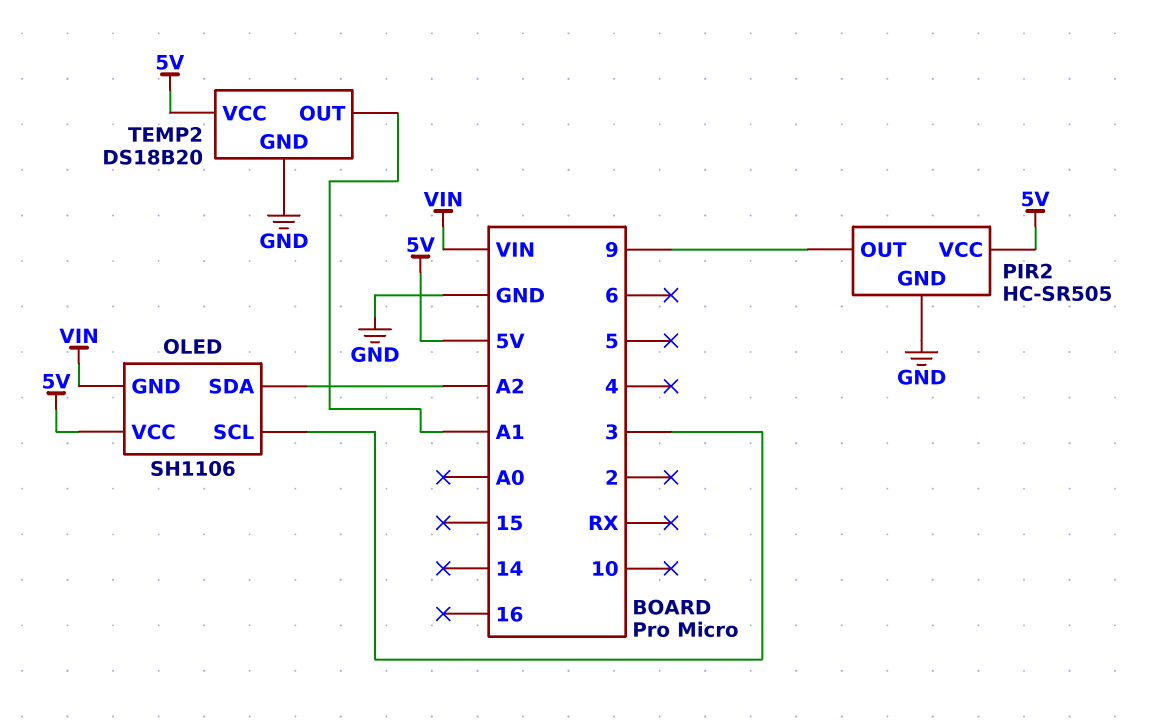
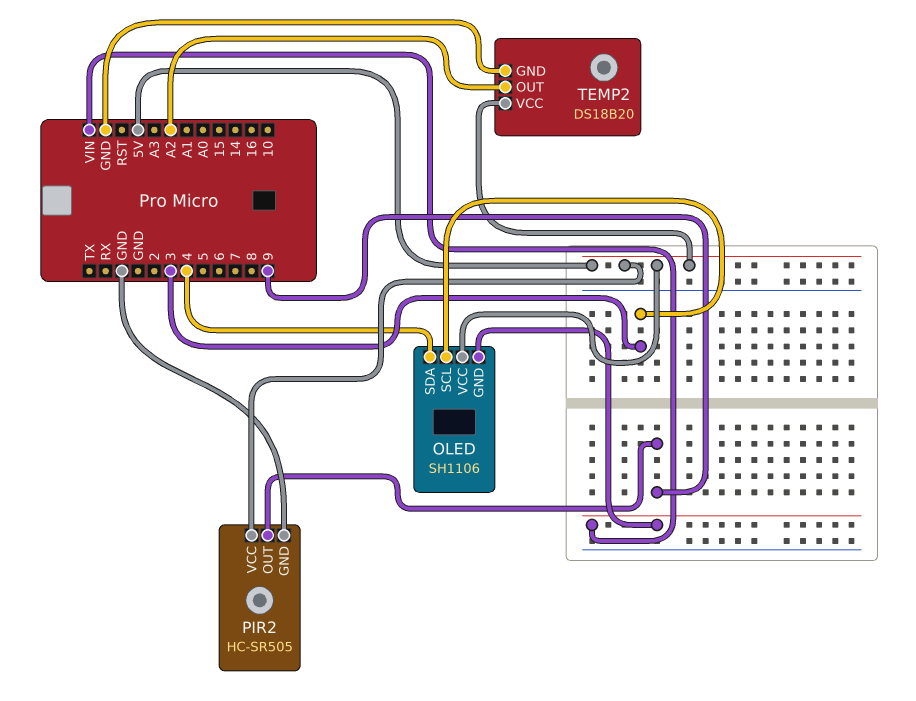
OLED pin SDA: A2 -> 4
TEMP2 pin OUT: A1 -> A2

